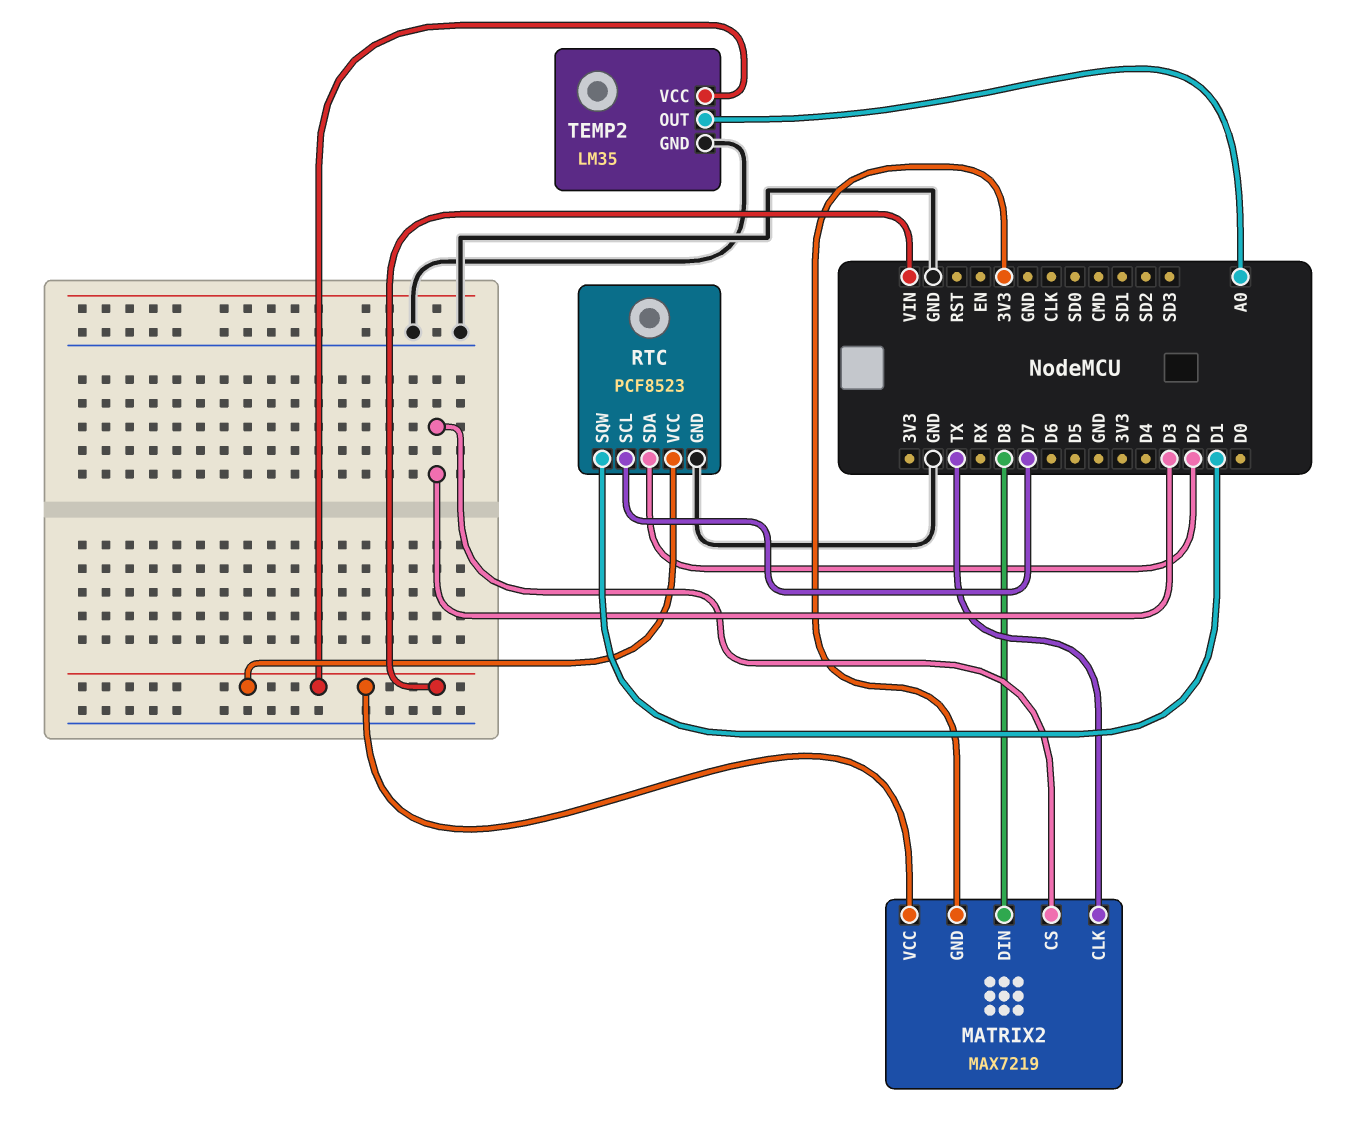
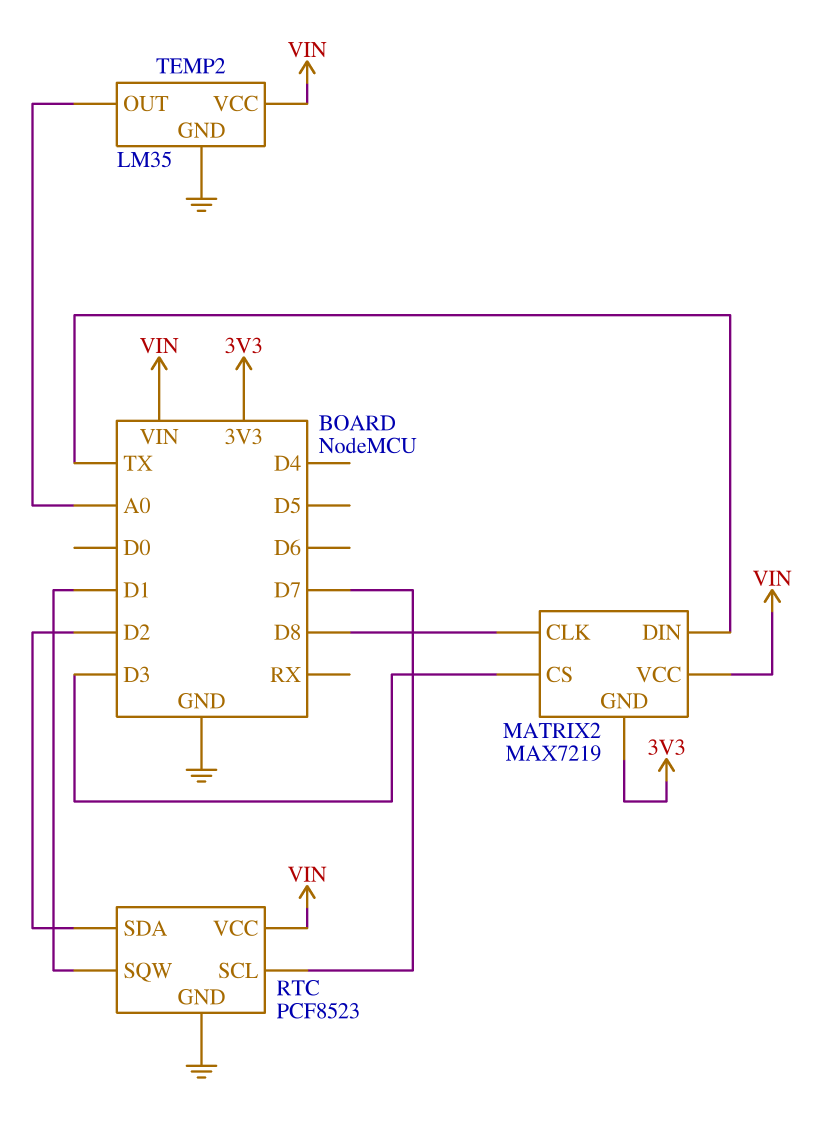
MATRIX2 pin CLK: TX -> D8
MATRIX2 pin DIN: D8 -> TX

